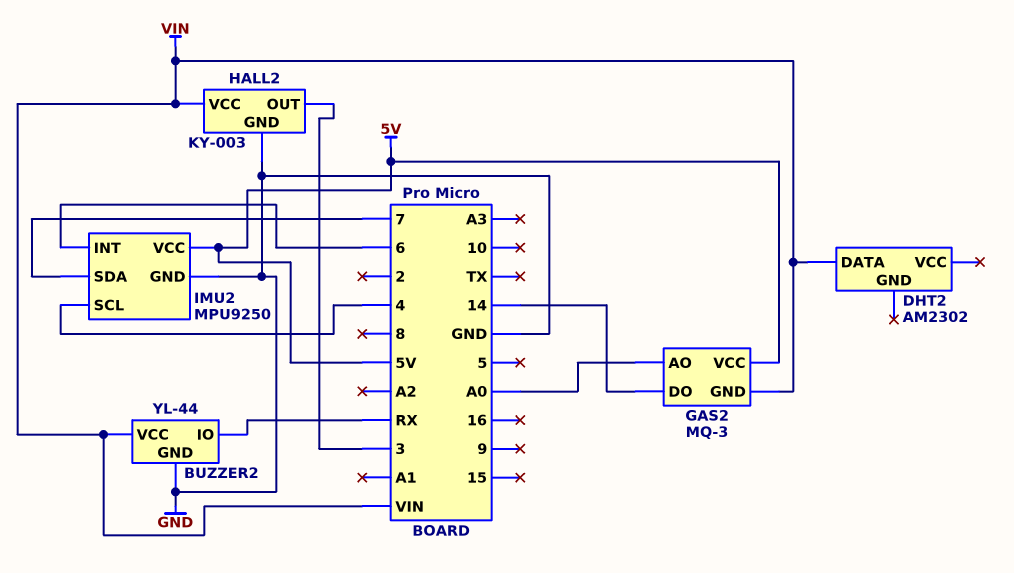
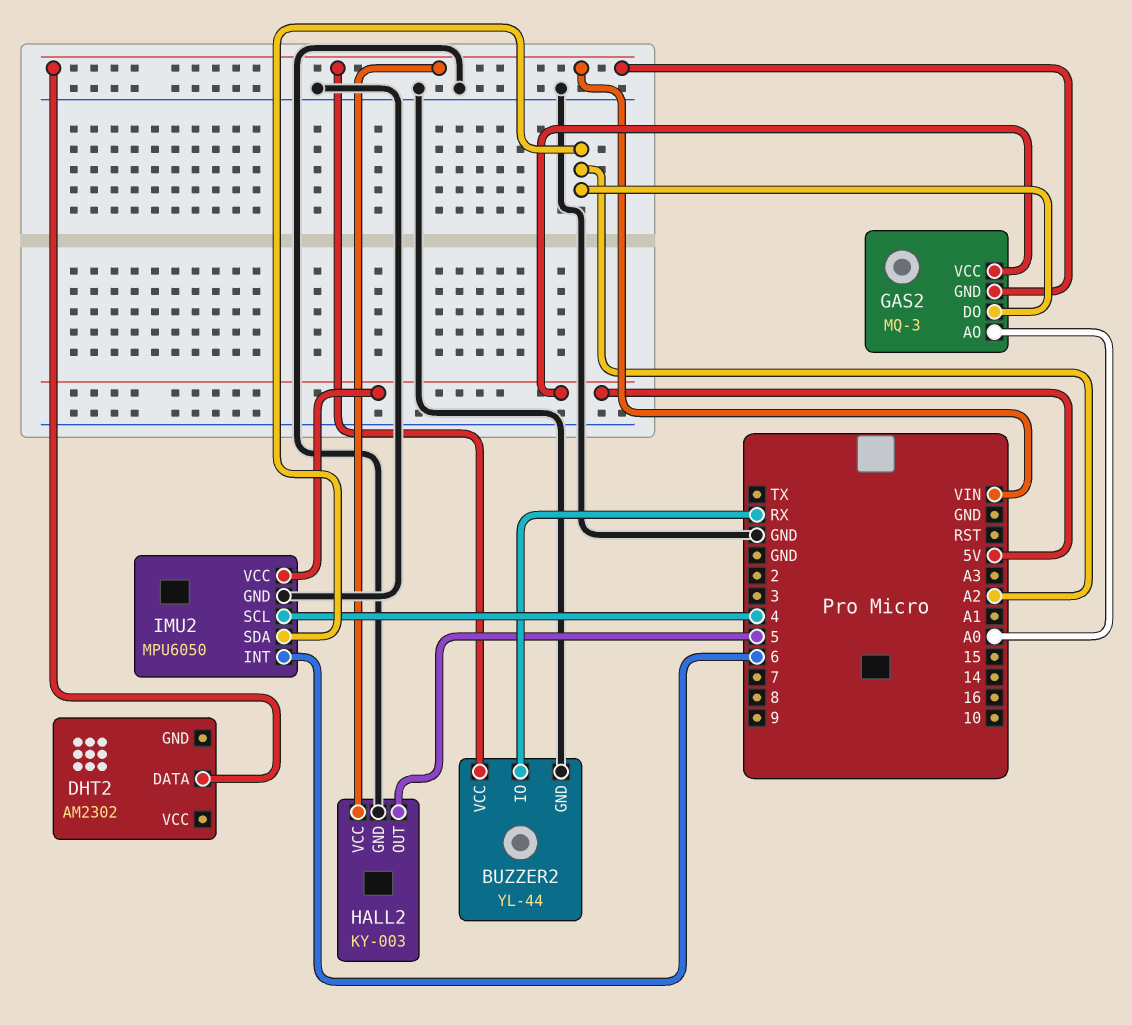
GAS2 pin DO: 14 -> A2
HALL2 pin OUT: 3 -> 5
IMU2: MPU9250 -> MPU6050
IMU2 pin SDA: 7 -> A2

